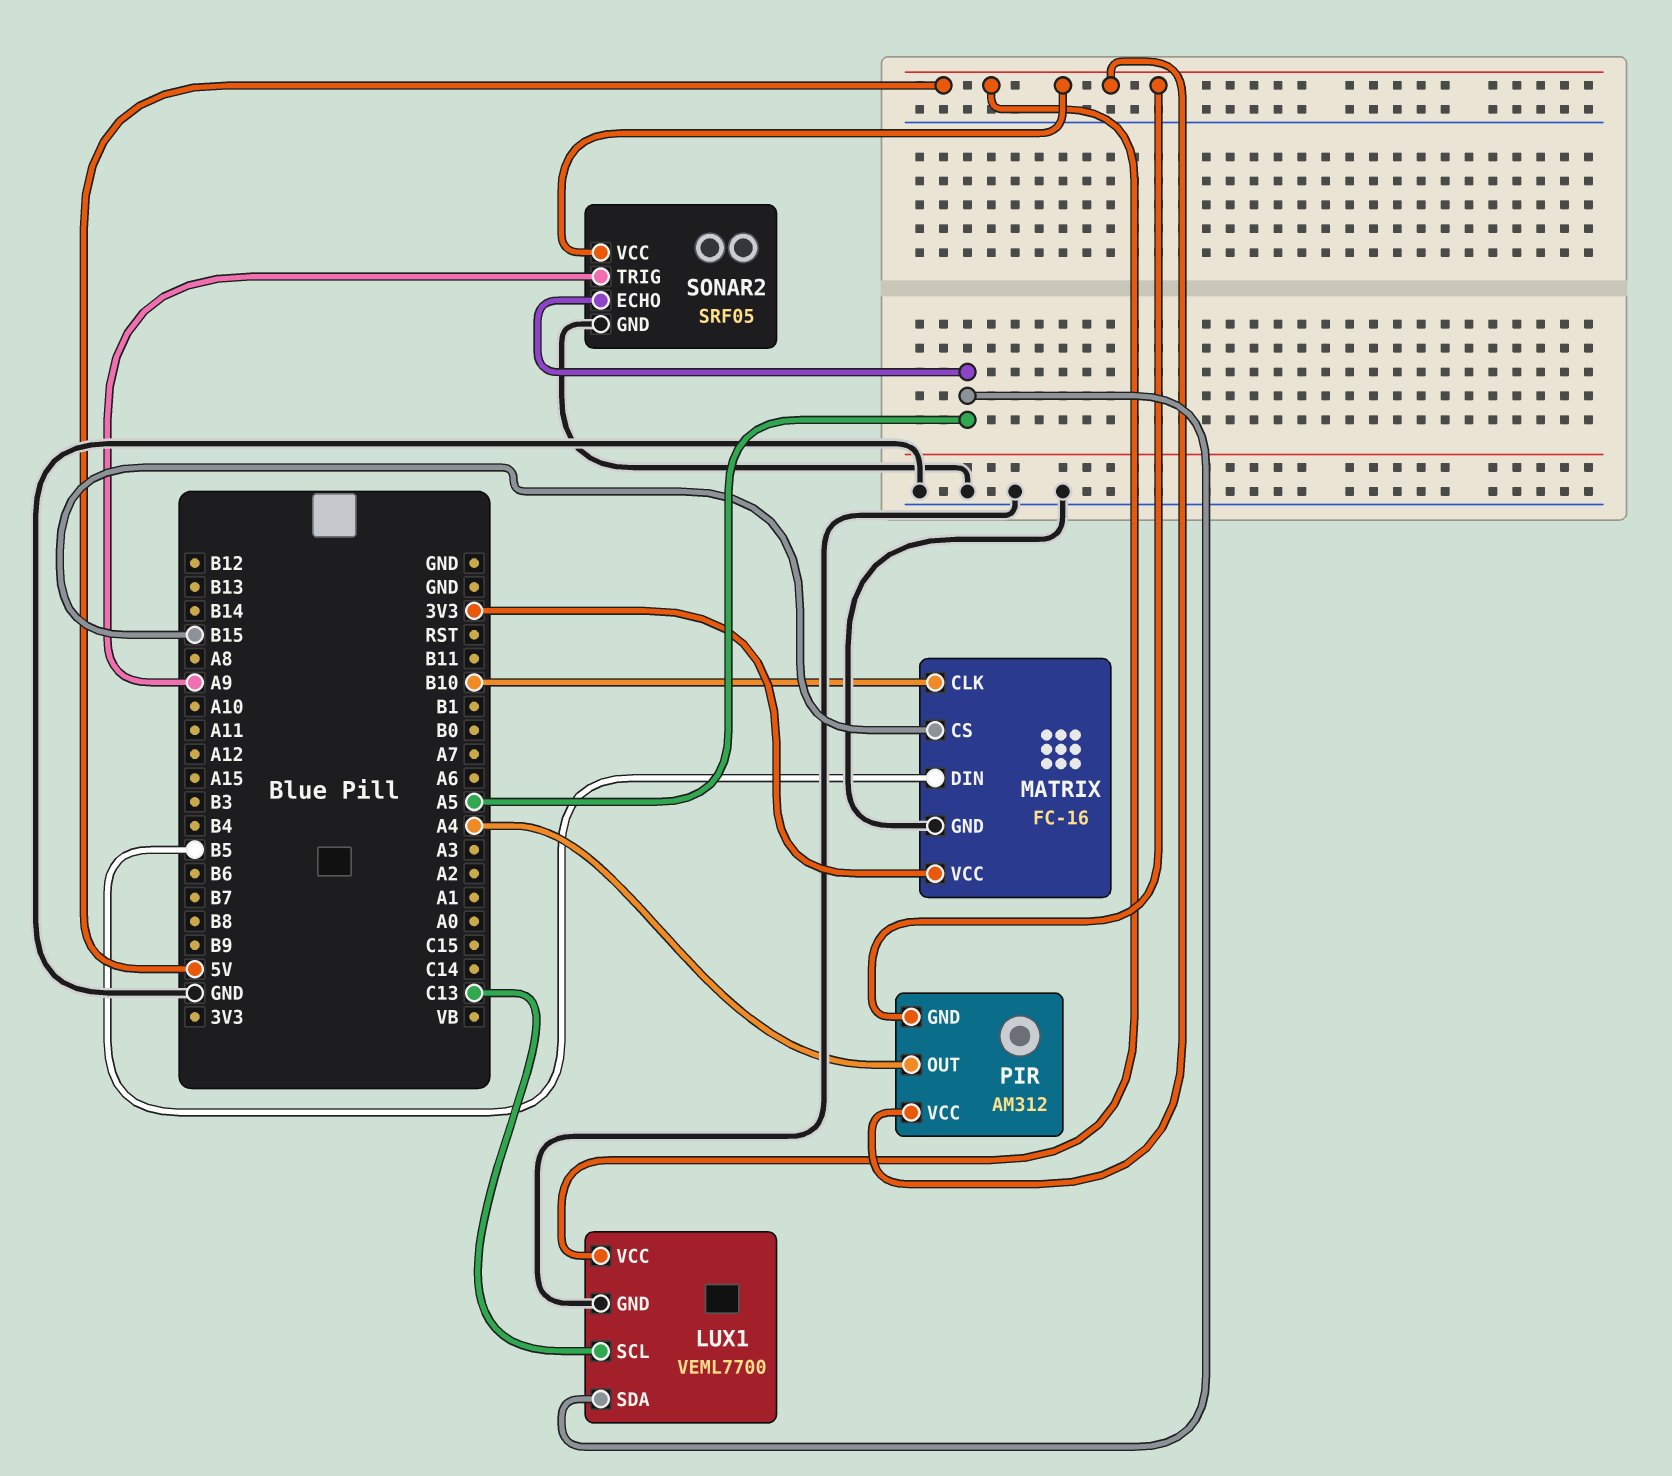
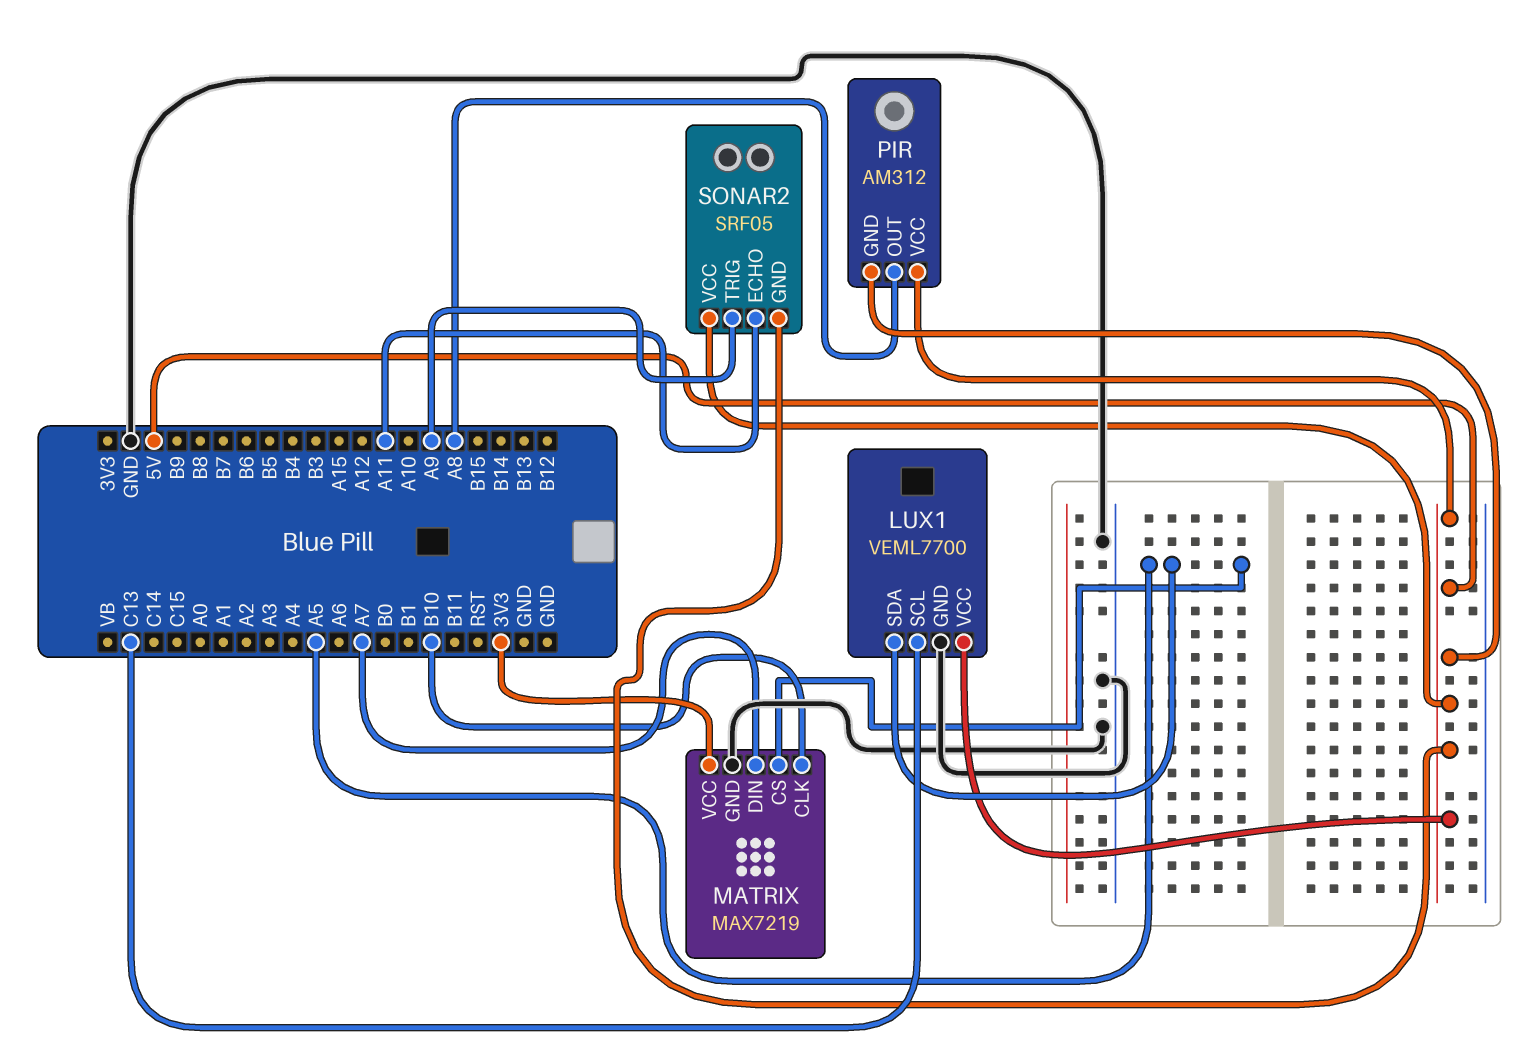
MATRIX: FC-16 -> MAX7219
MATRIX pin CS: B15 -> A5
MATRIX pin DIN: B5 -> A7
PIR pin OUT: A4 -> A8
SONAR2 pin ECHO: A5 -> A11
SONAR2 pin GND: GND -> 5V

